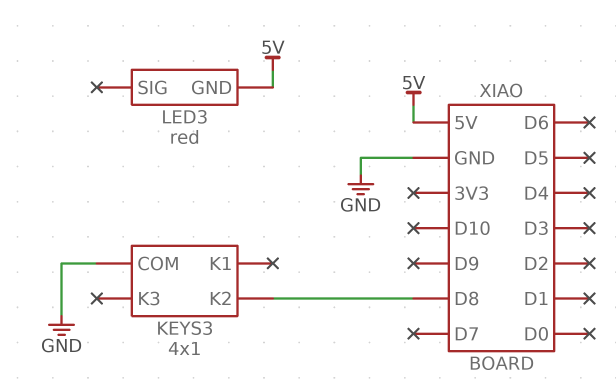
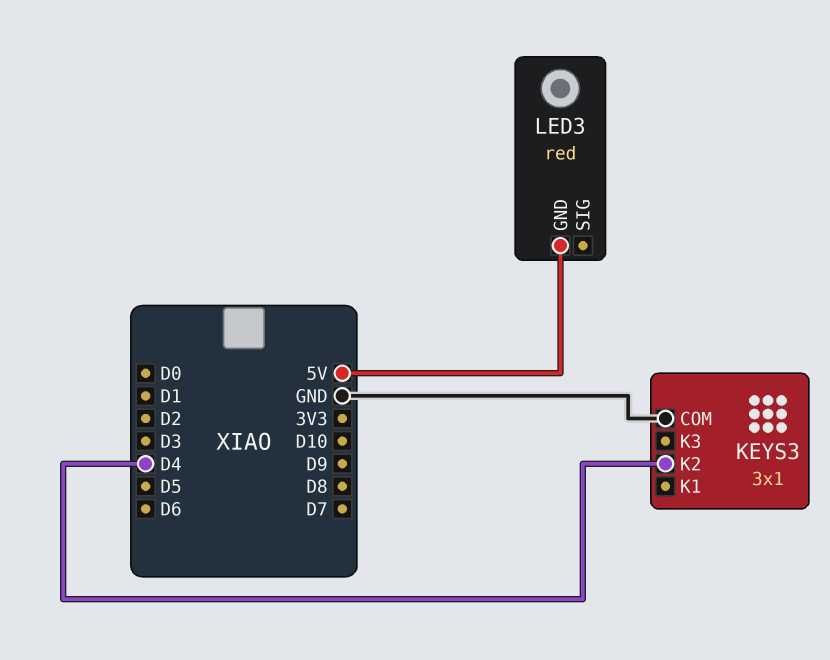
KEYS3: 4x1 -> 3x1
KEYS3 pin K2: D8 -> D4

